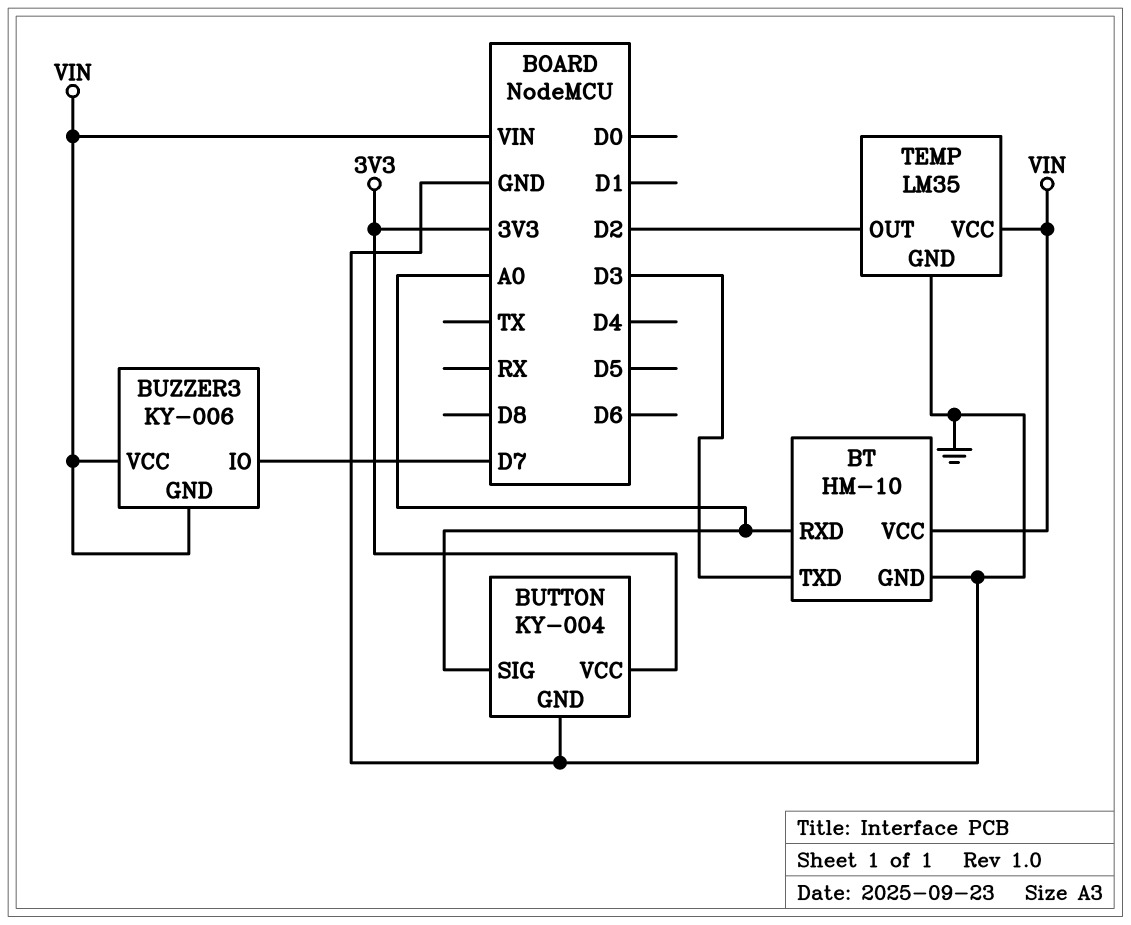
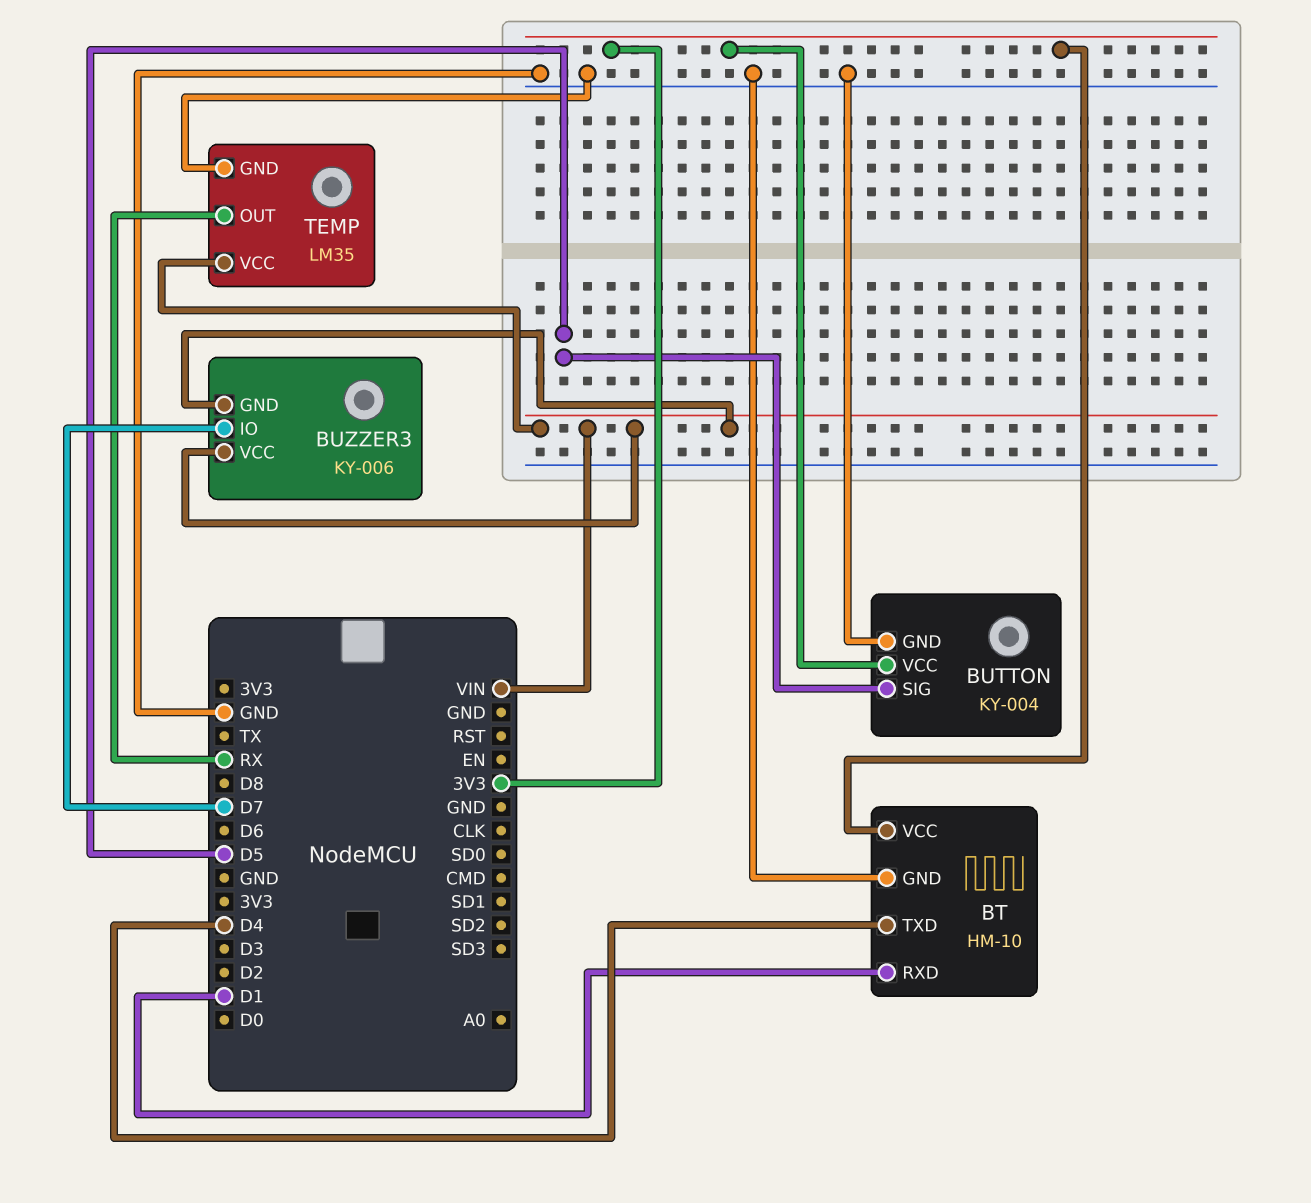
BT pin RXD: A0 -> D1
BT pin TXD: D3 -> D4
BT pin VCC: VIN -> 3V3
BUTTON pin SIG: A0 -> D5
TEMP pin OUT: D2 -> RX

